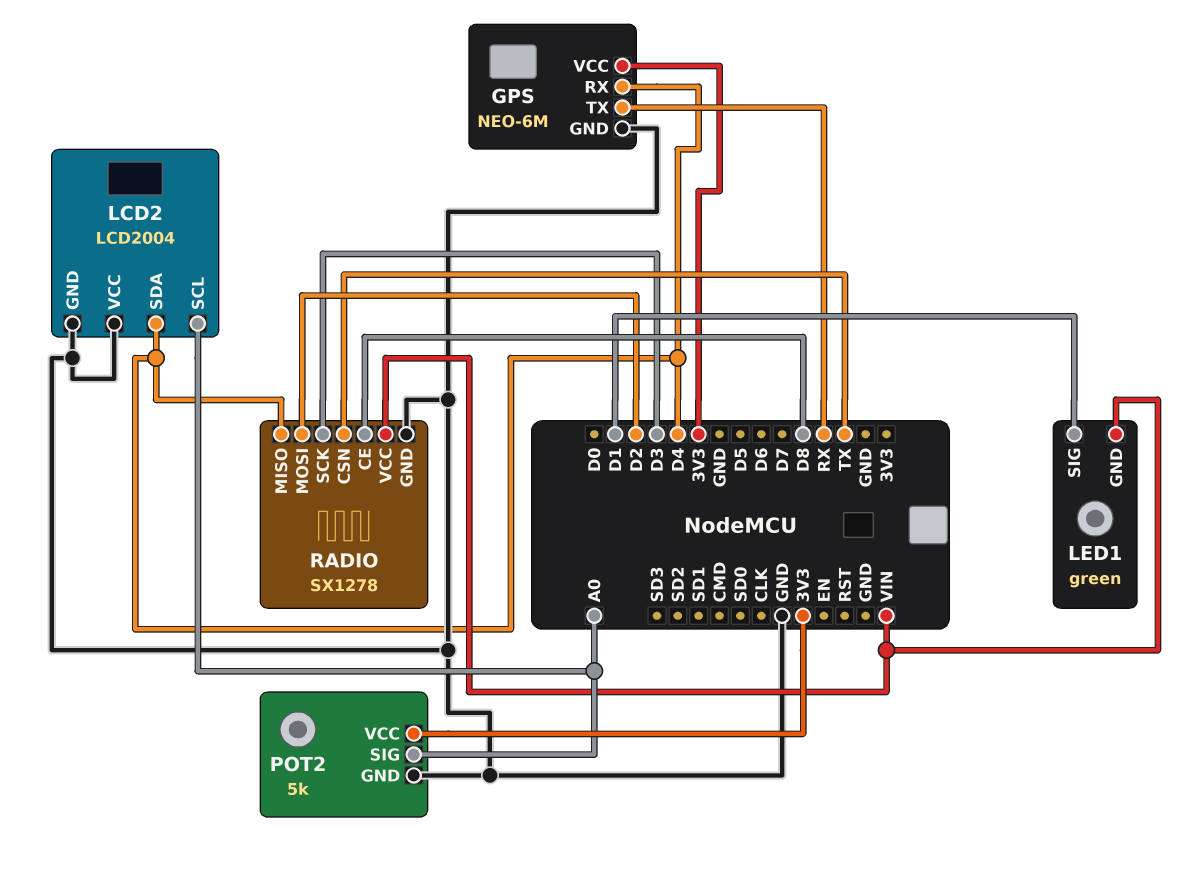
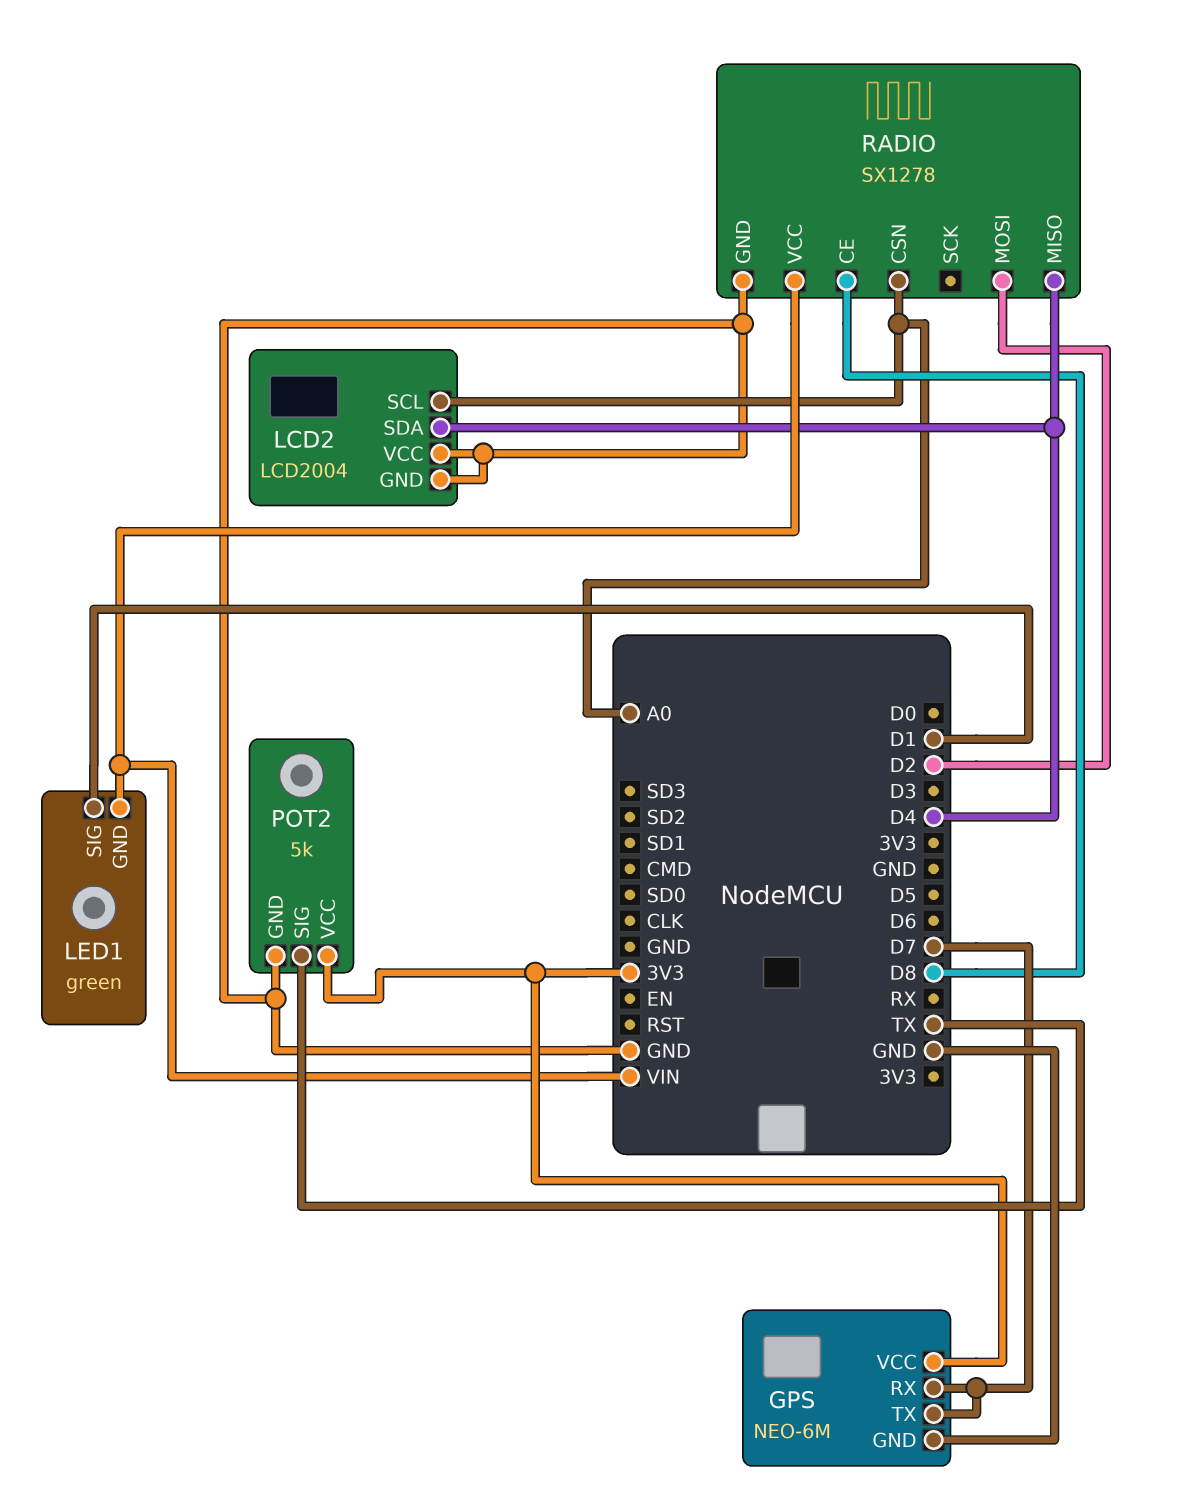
GPS pin RX: D4 -> D7
GPS pin TX: RX -> D7
POT2 pin SIG: A0 -> TX
RADIO pin CSN: TX -> A0
RADIO pin SCK: D3 -> none

